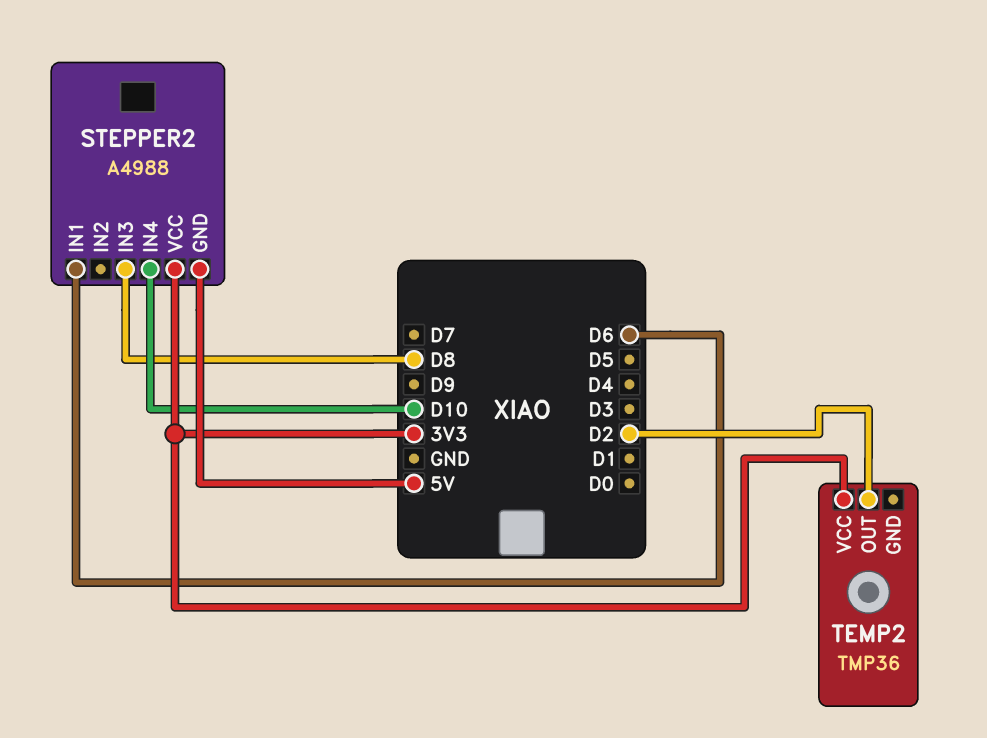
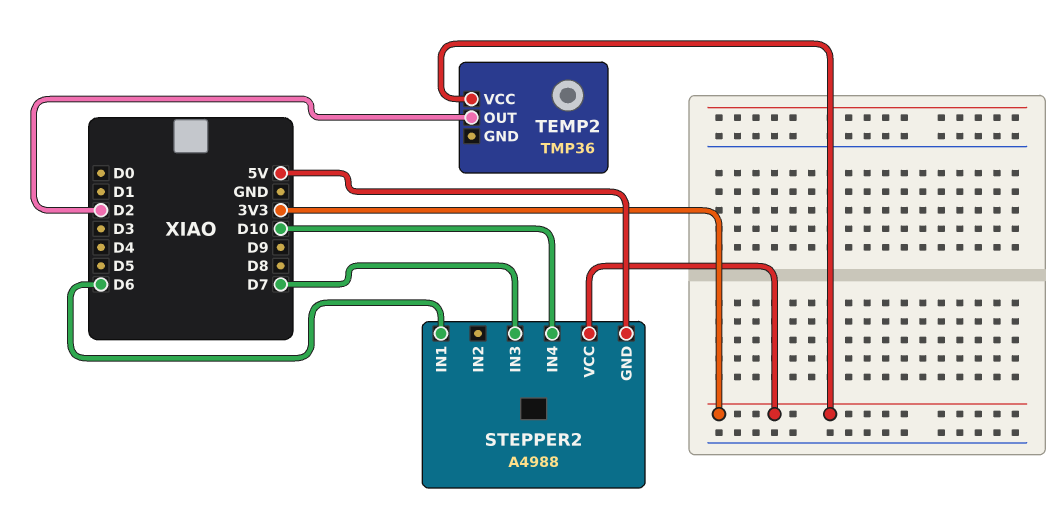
STEPPER2 pin IN3: D8 -> D7

